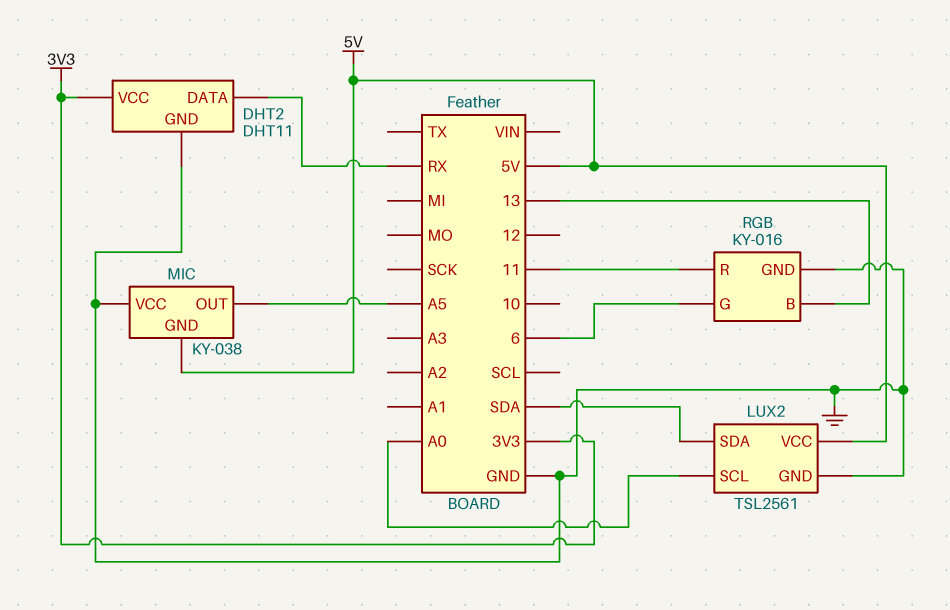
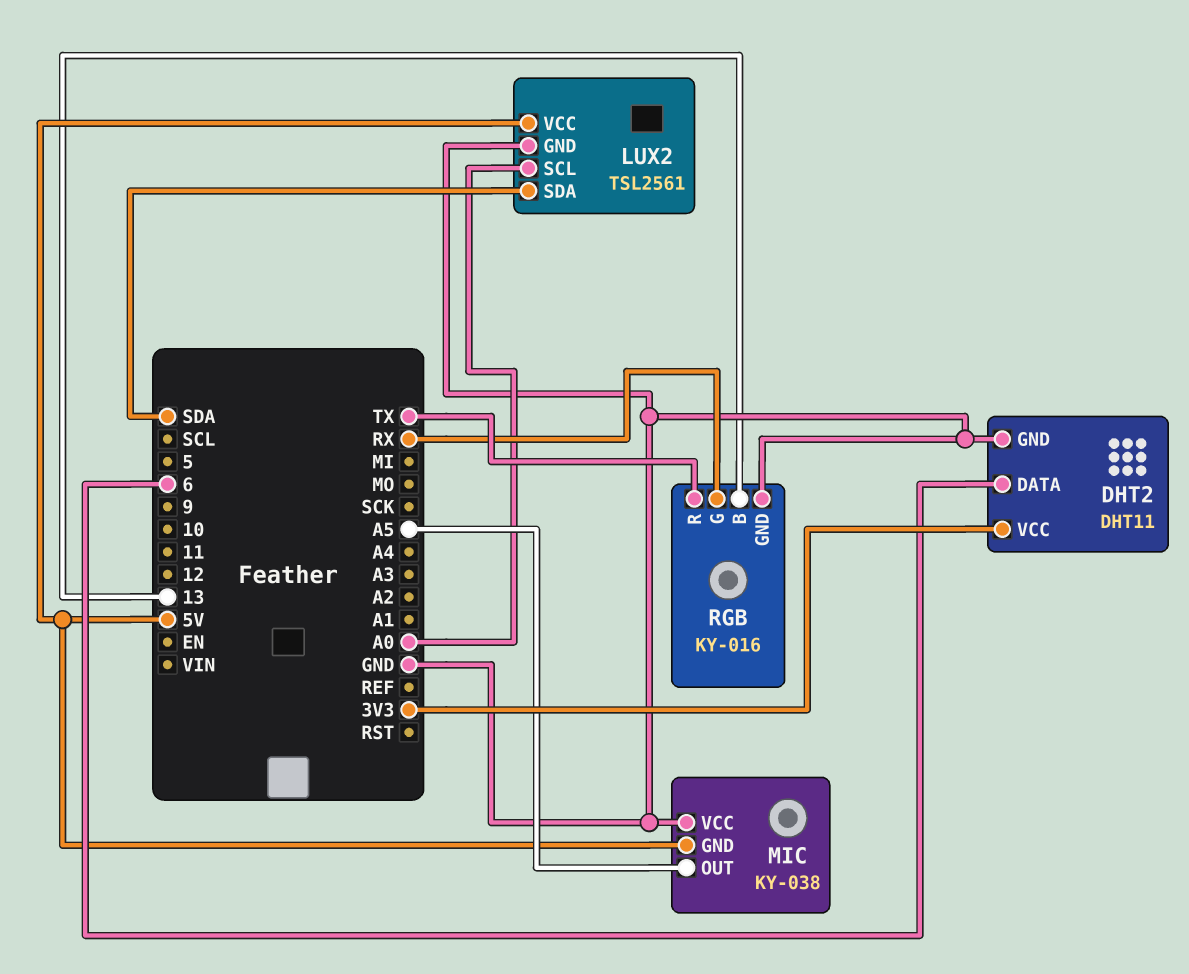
DHT2 pin DATA: RX -> 6
RGB pin G: 6 -> RX
RGB pin R: 11 -> TX

